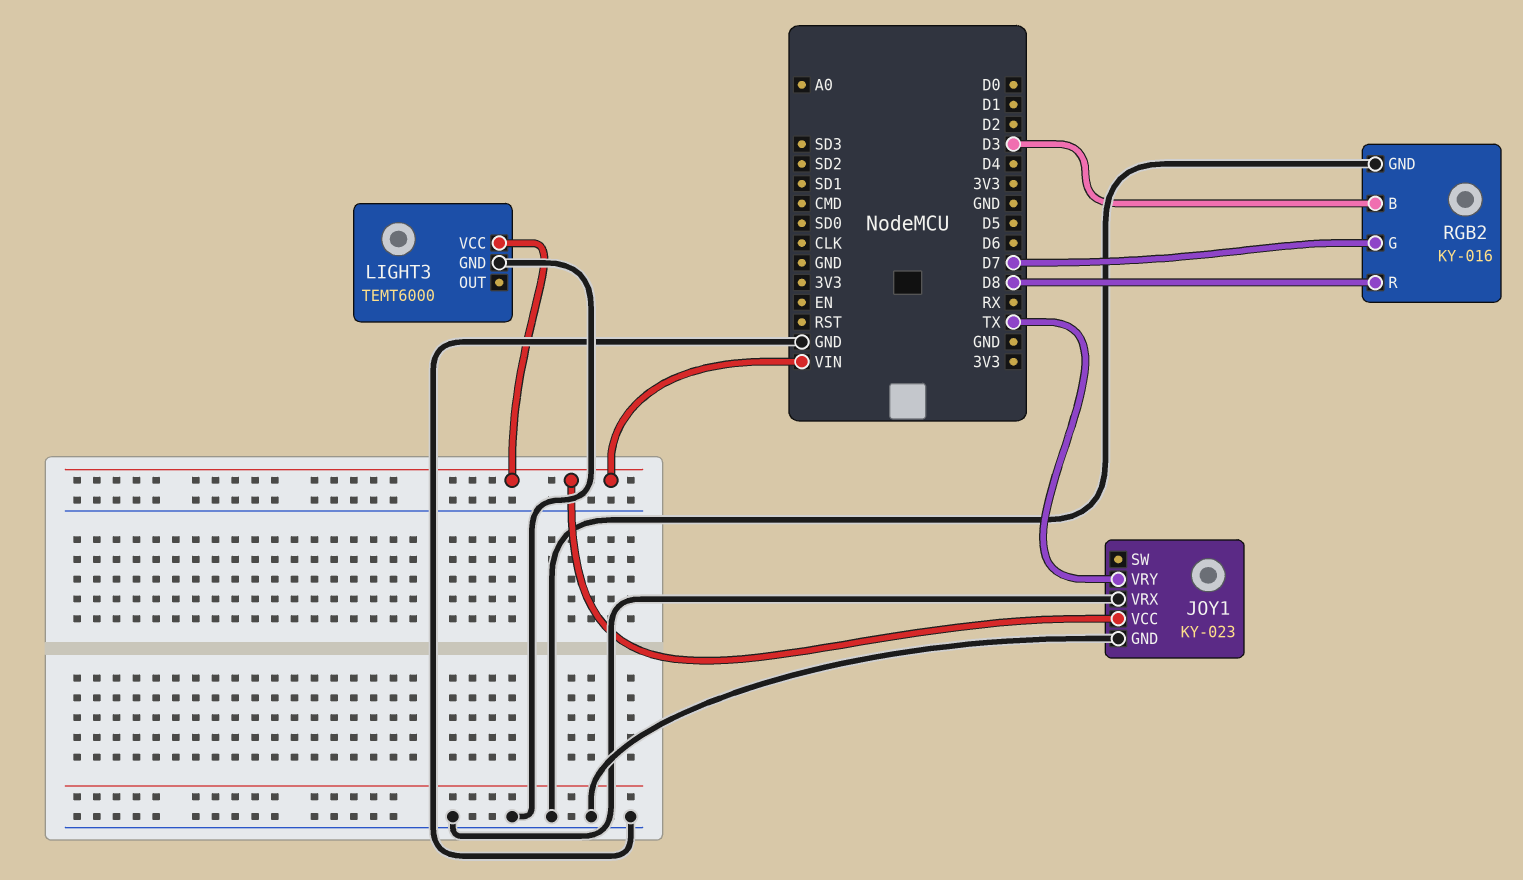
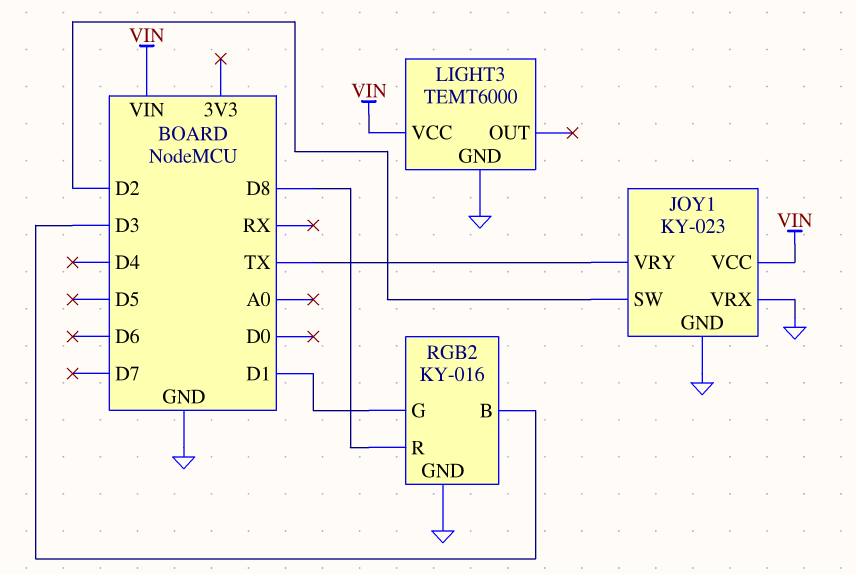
JOY1 pin SW: none -> D2
RGB2 pin G: D7 -> D1

